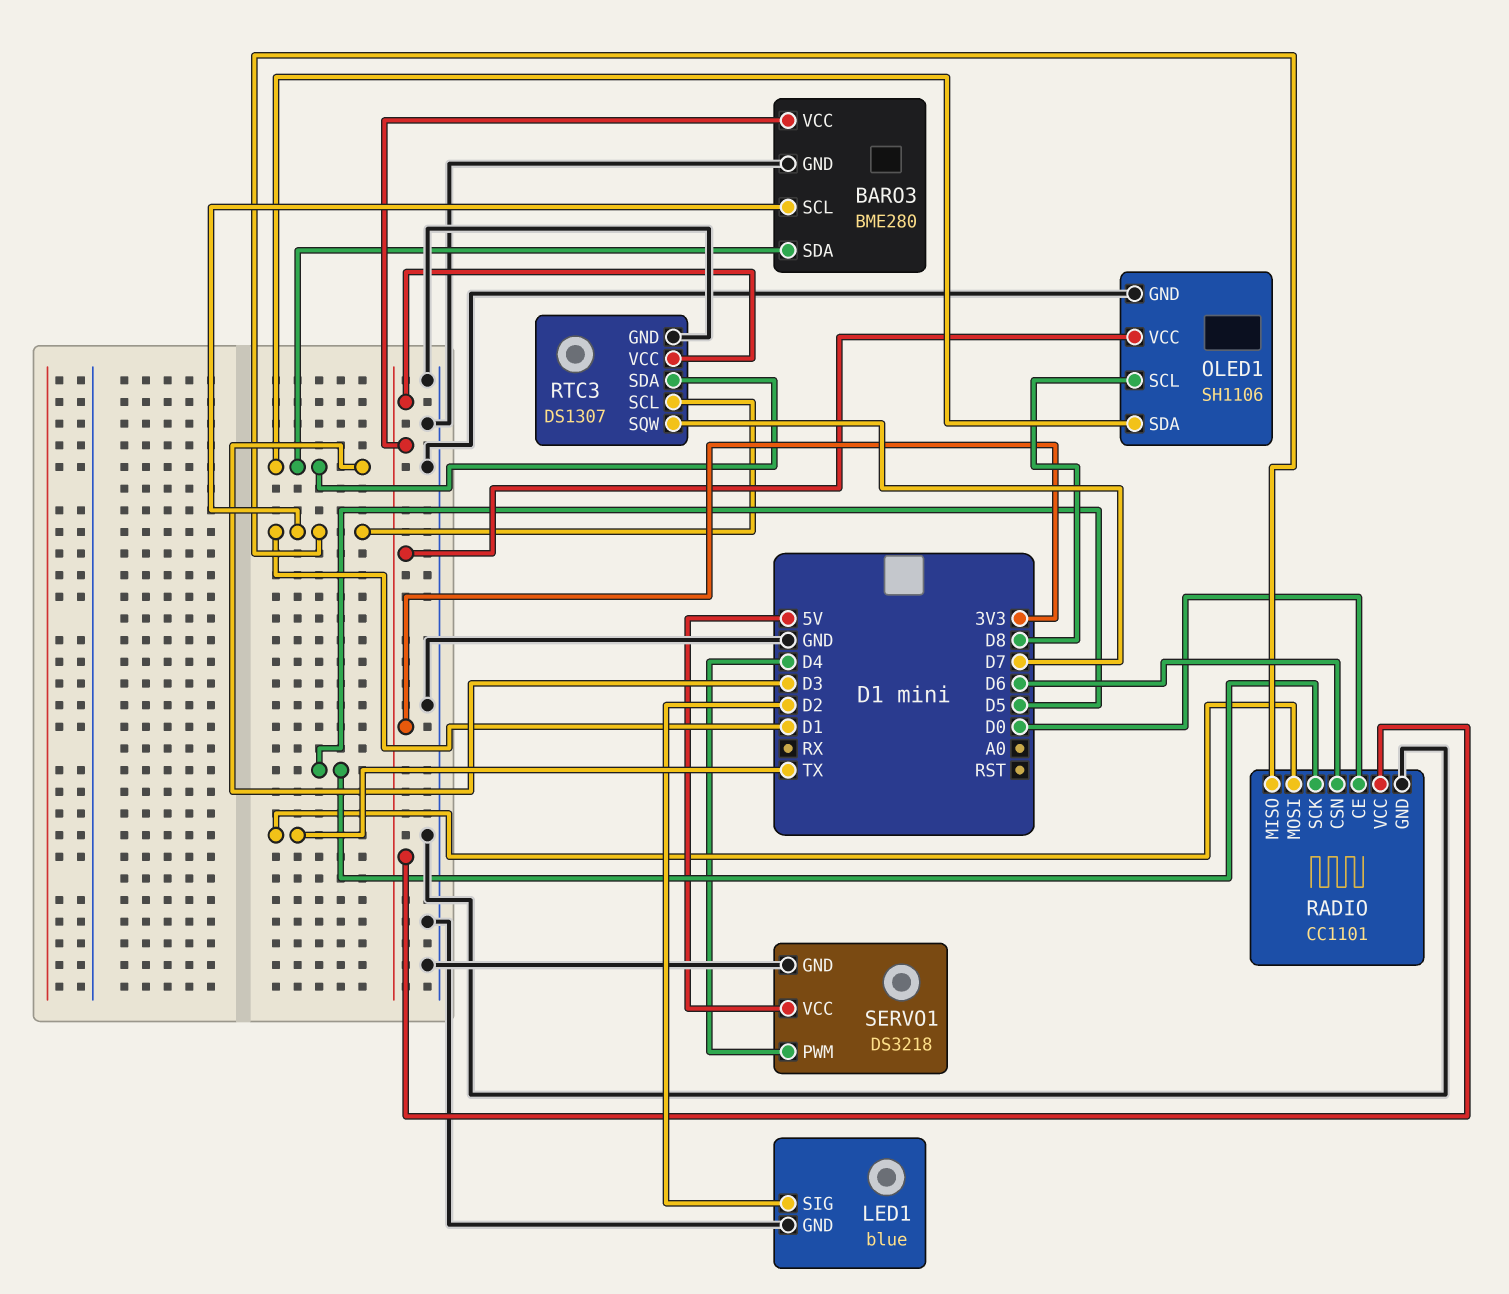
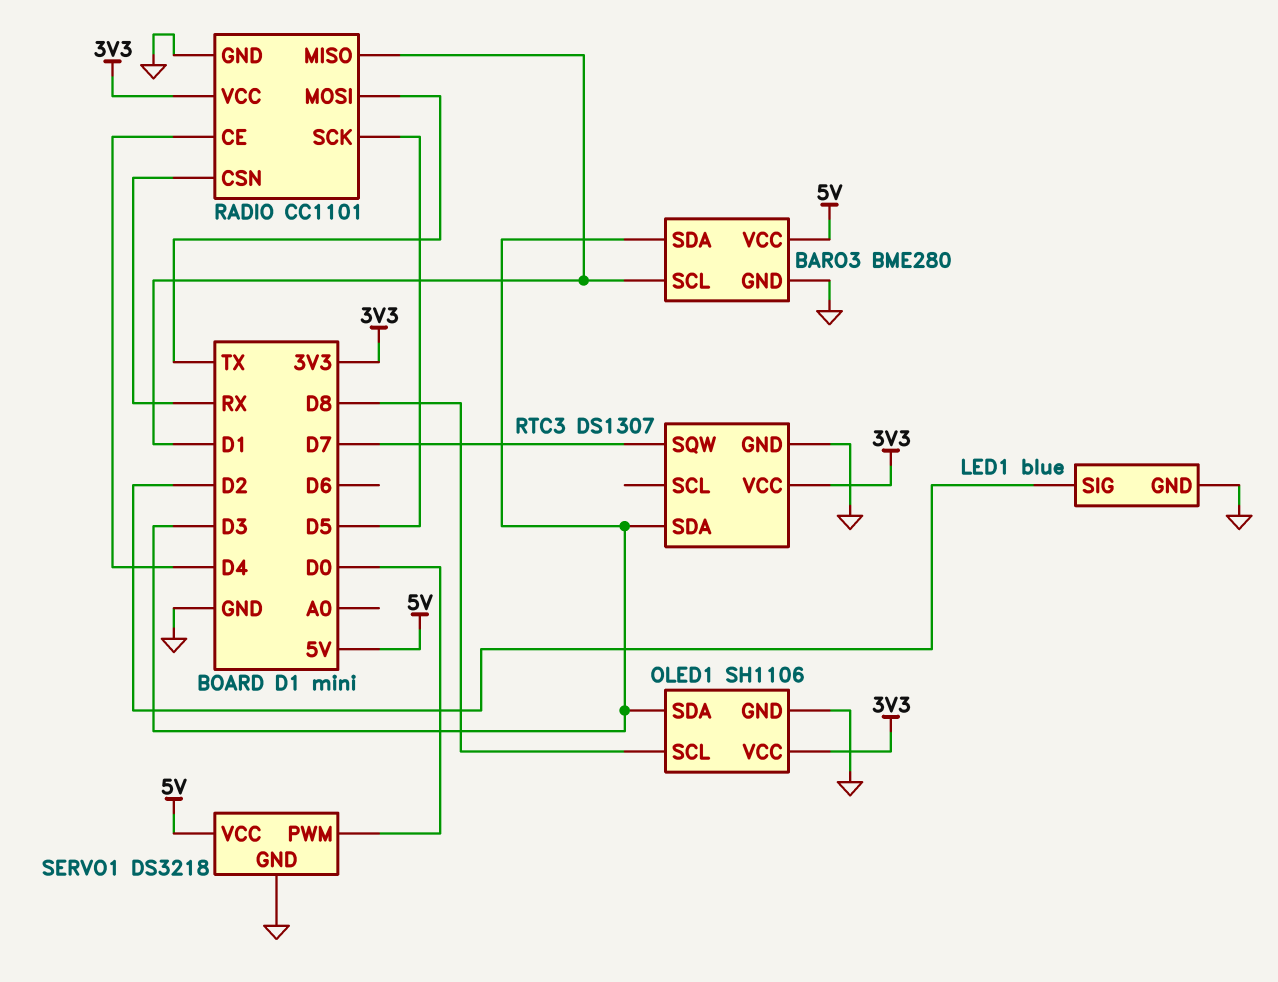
BARO3 pin VCC: 3V3 -> 5V
RADIO pin CE: D0 -> D4
RADIO pin CSN: D6 -> RX
RTC3 pin SCL: D1 -> none
SERVO1 pin PWM: D4 -> D0

